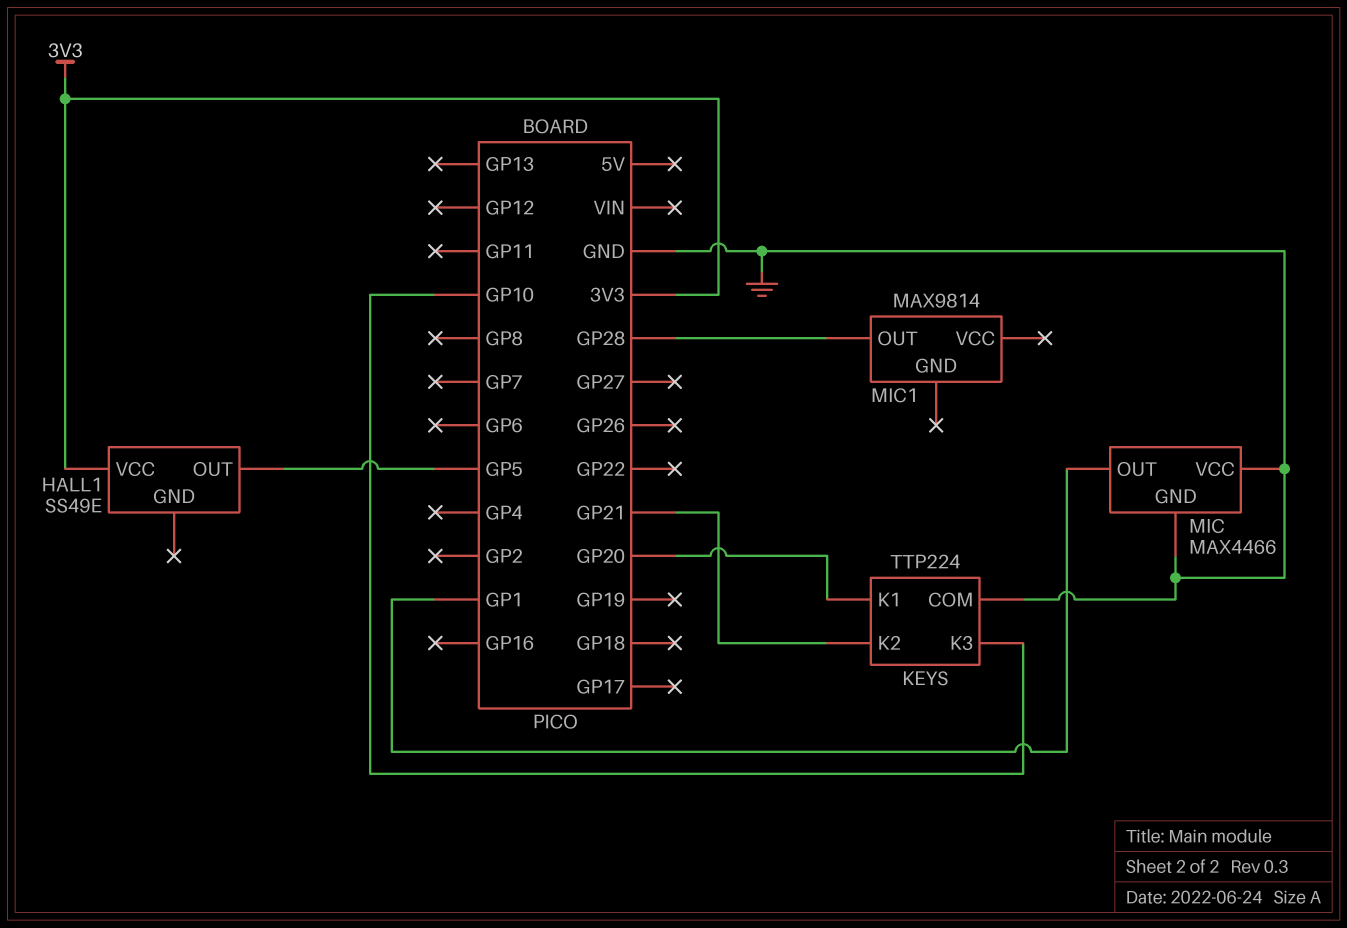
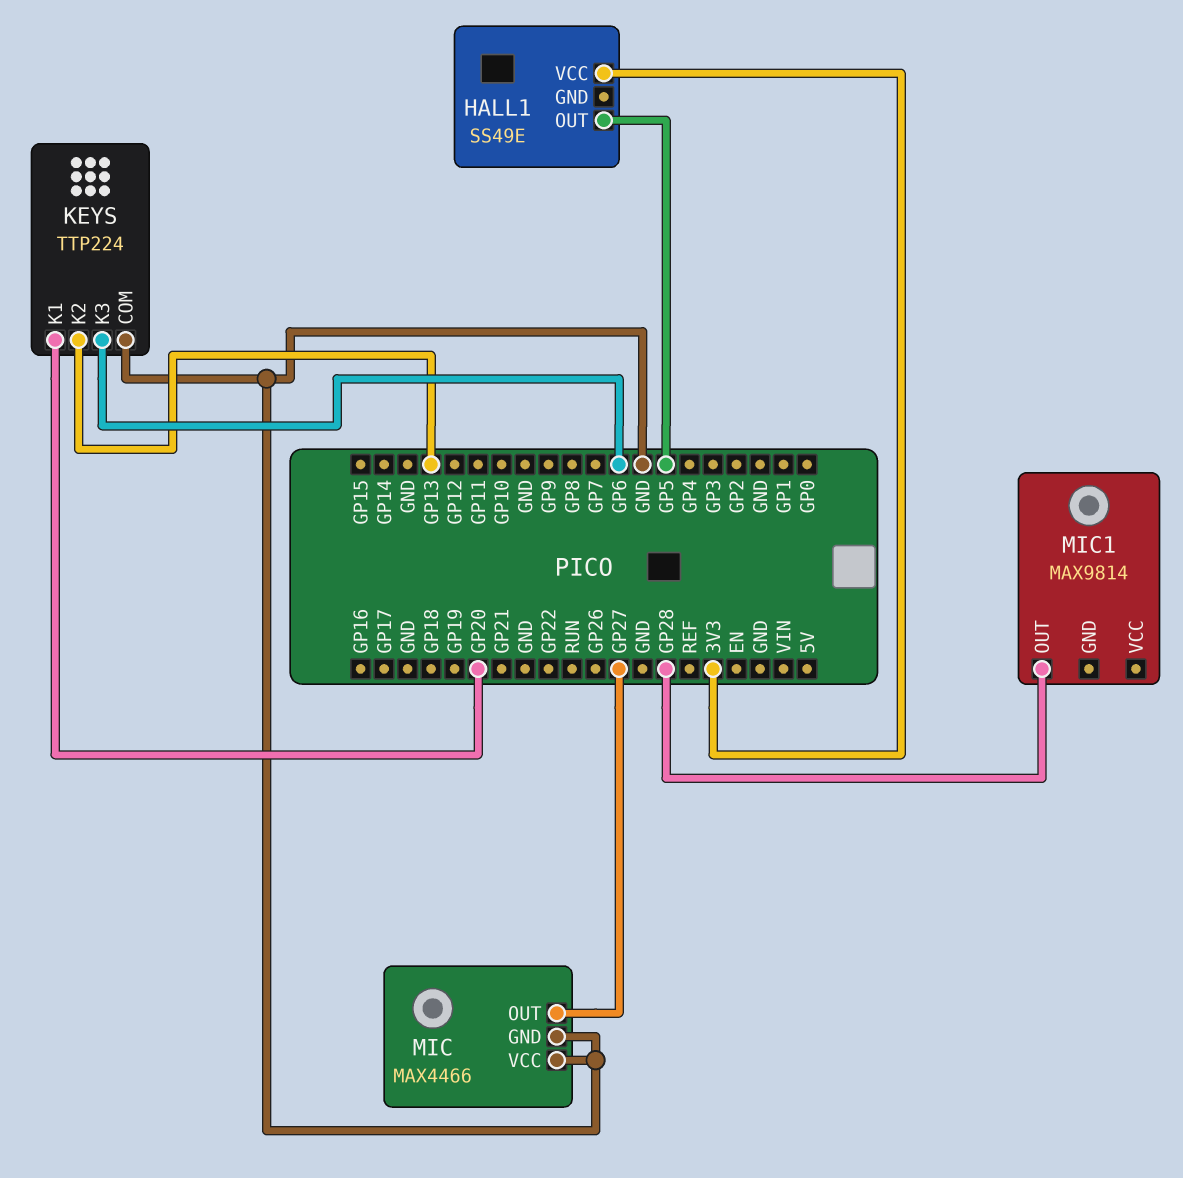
KEYS pin K2: GP21 -> GP13
KEYS pin K3: GP10 -> GP6
MIC pin OUT: GP1 -> GP27

